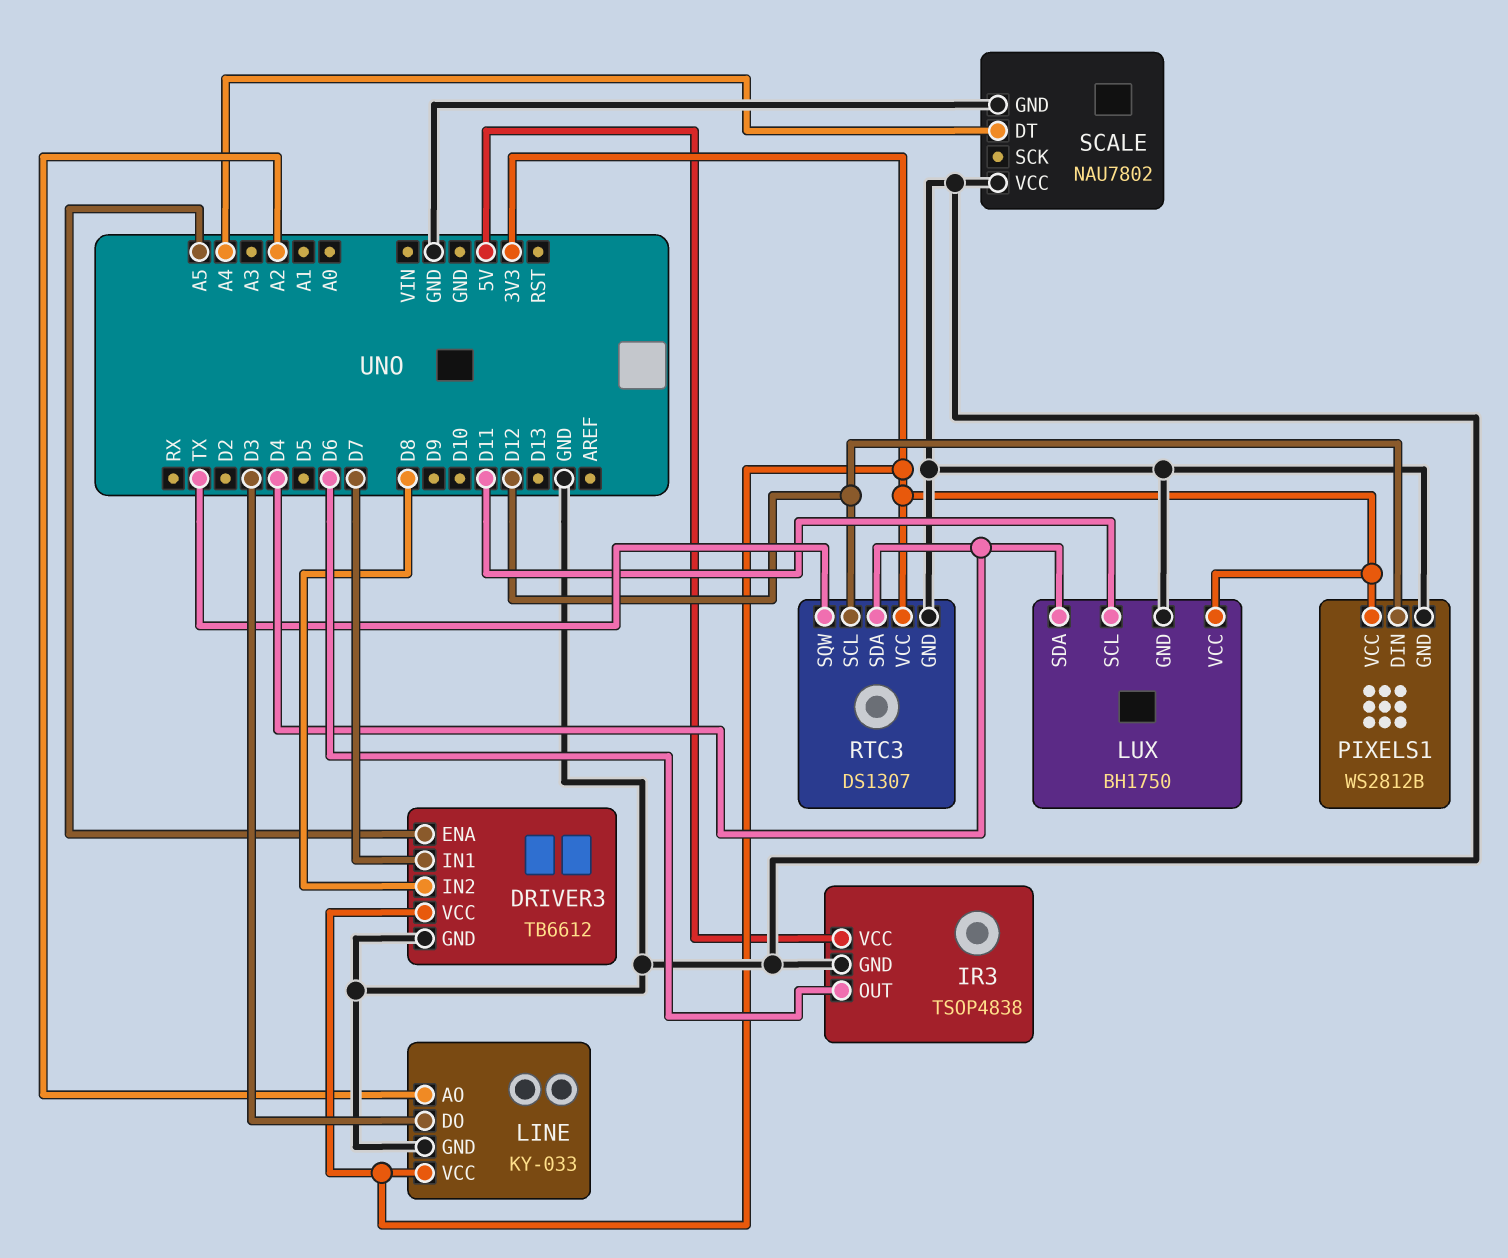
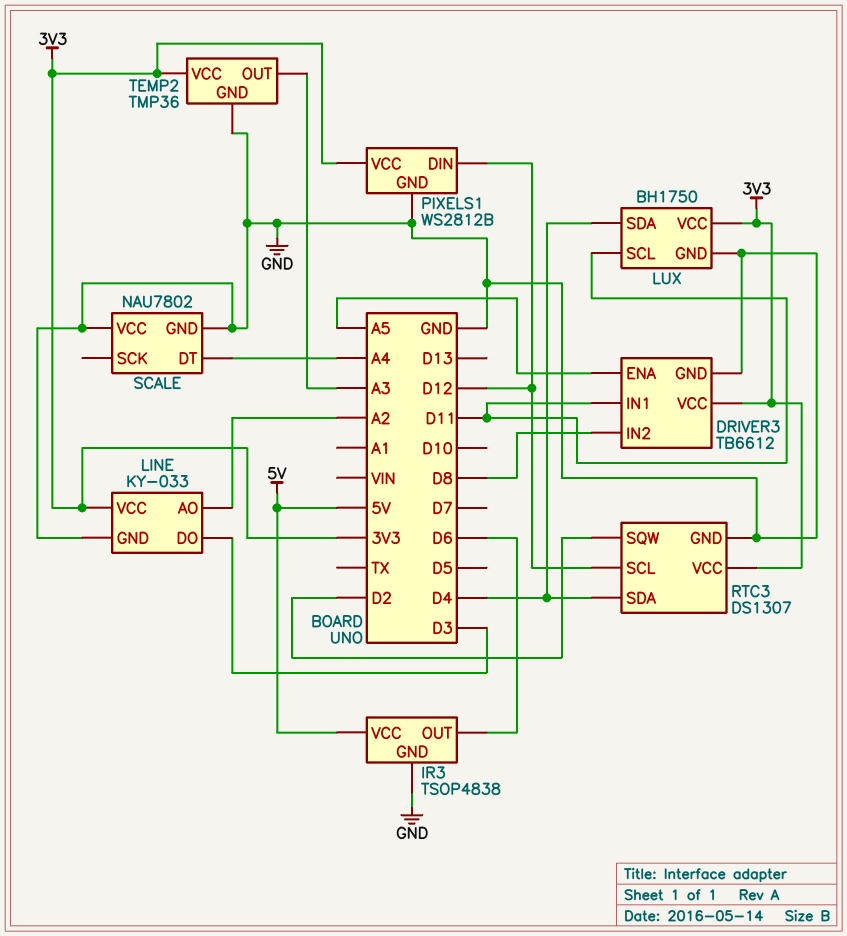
DRIVER3 pin IN1: D7 -> D11
RTC3 pin SQW: TX -> D2
TEMP2: none -> TMP36
TEMP2 pin GND: none -> GND
TEMP2 pin OUT: none -> A3
TEMP2 pin VCC: none -> 3V3

